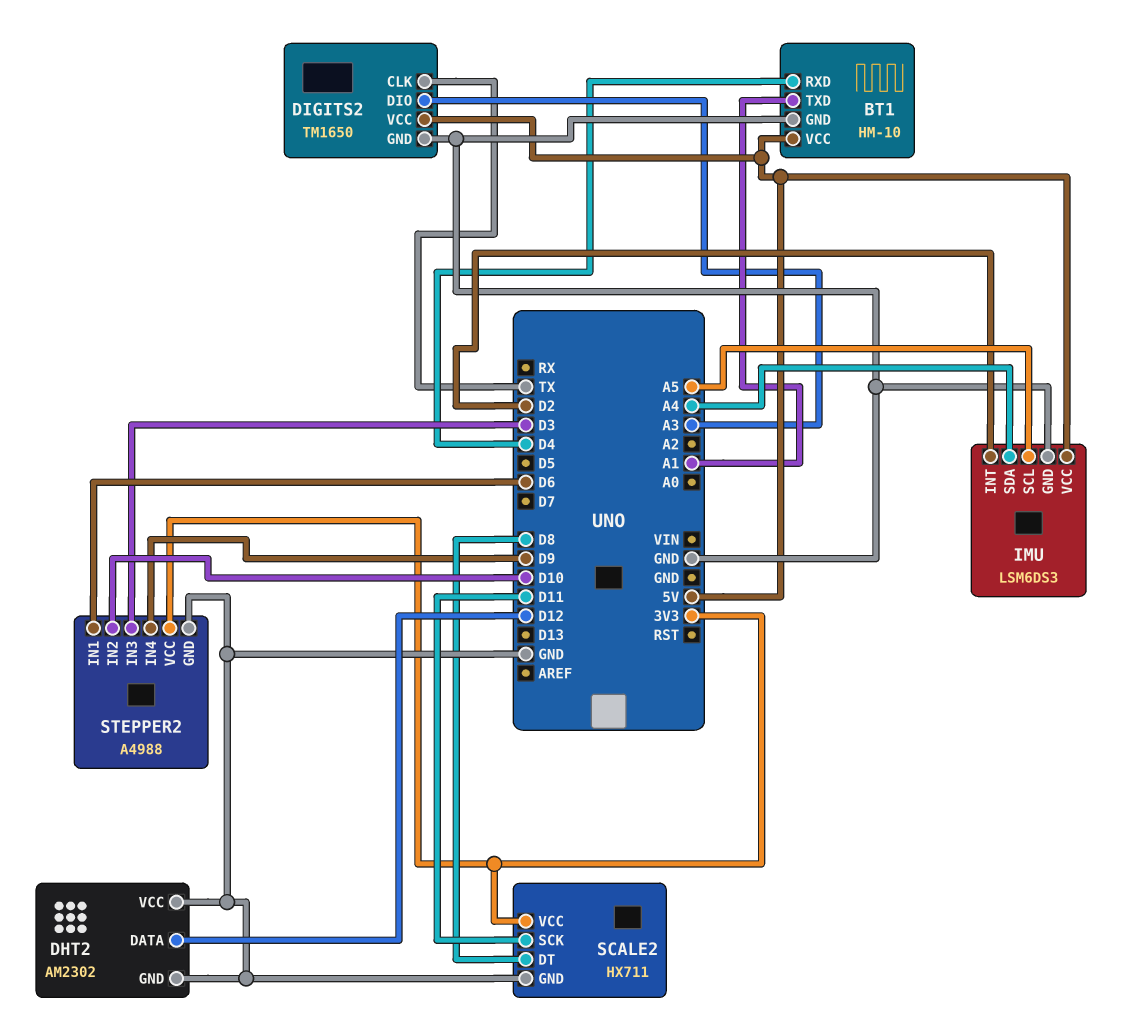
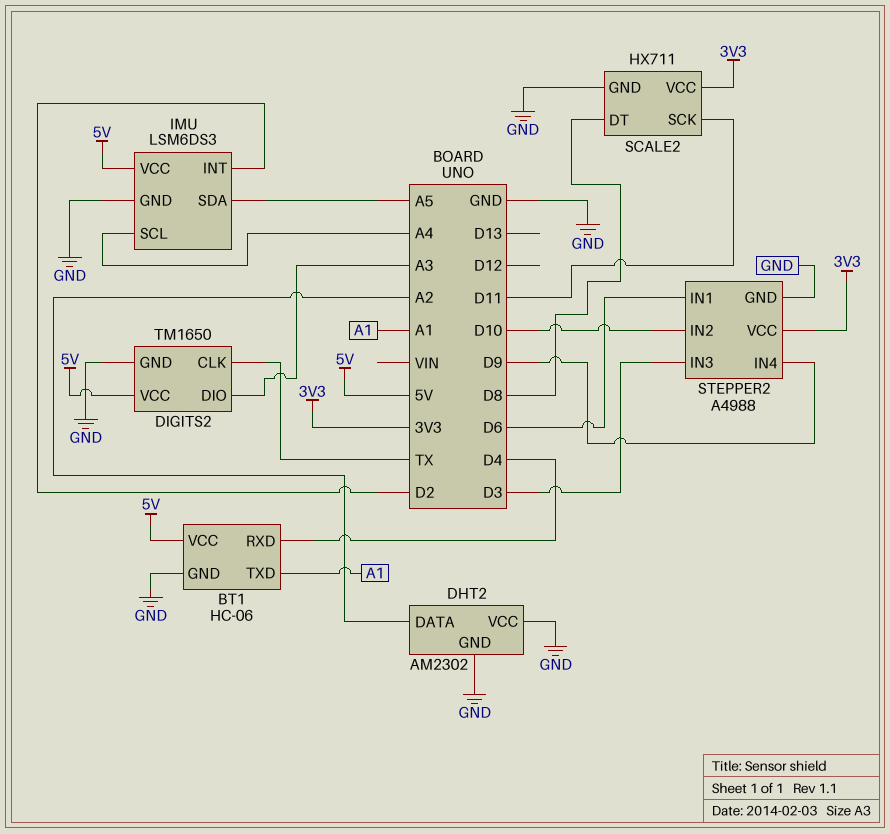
BT1: HM-10 -> HC-06
DHT2 pin DATA: D12 -> A2
IMU pin SCL: A5 -> A4
IMU pin SDA: A4 -> A5

